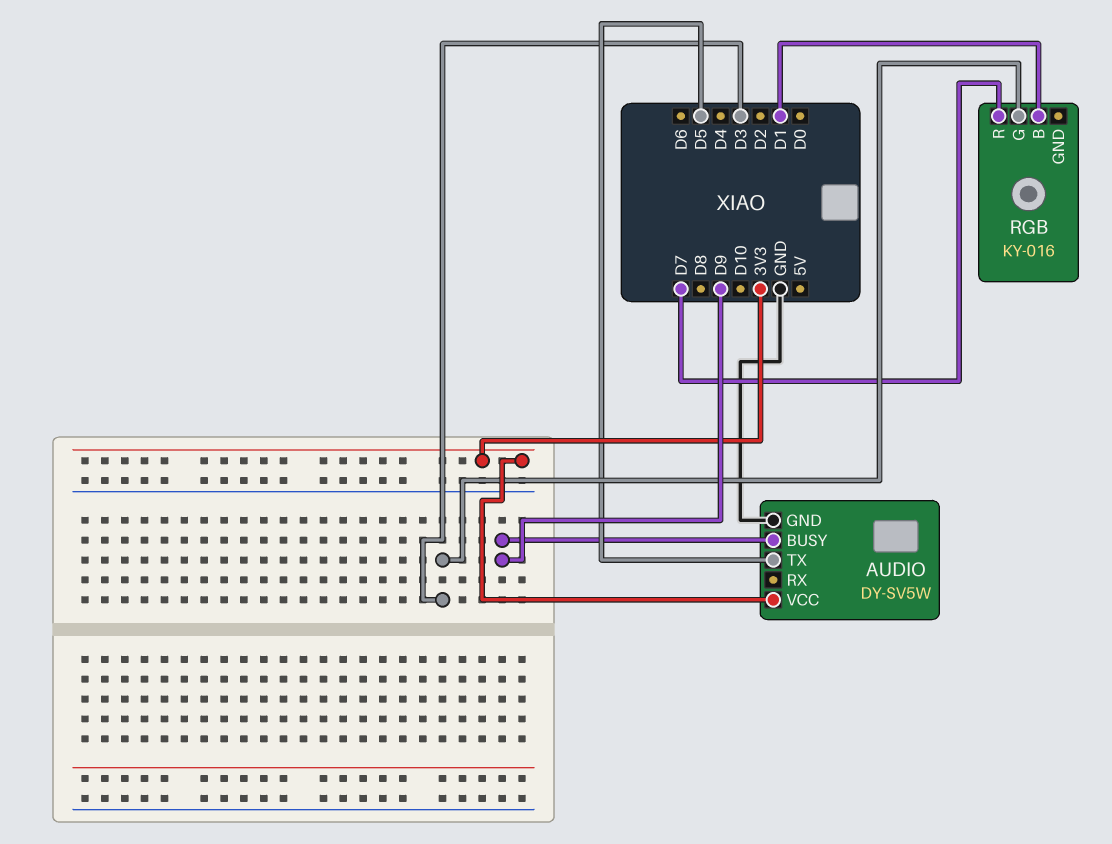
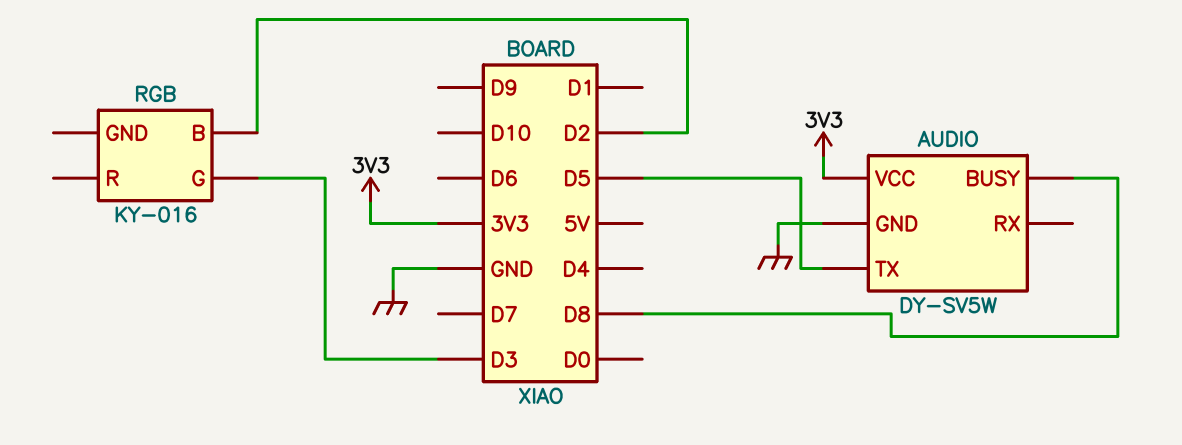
AUDIO pin BUSY: D9 -> D8
RGB pin B: D1 -> D2
RGB pin R: D7 -> none

